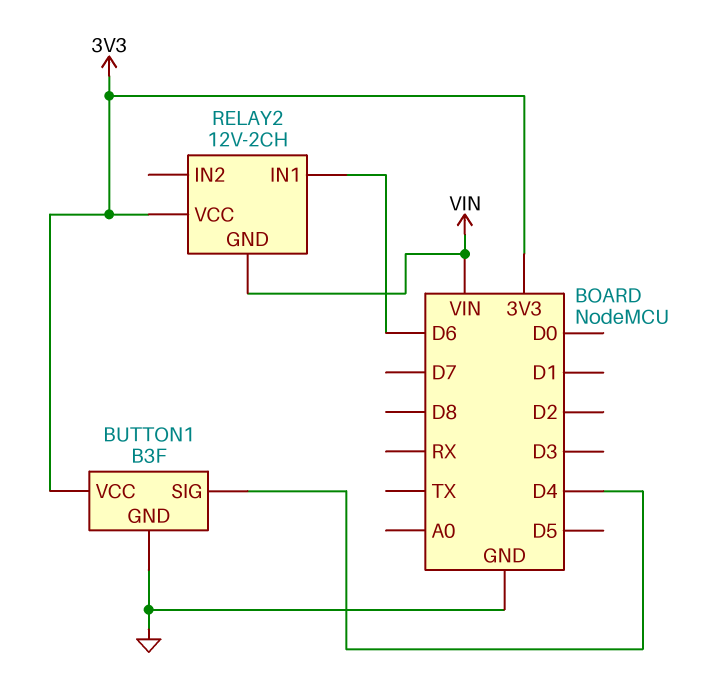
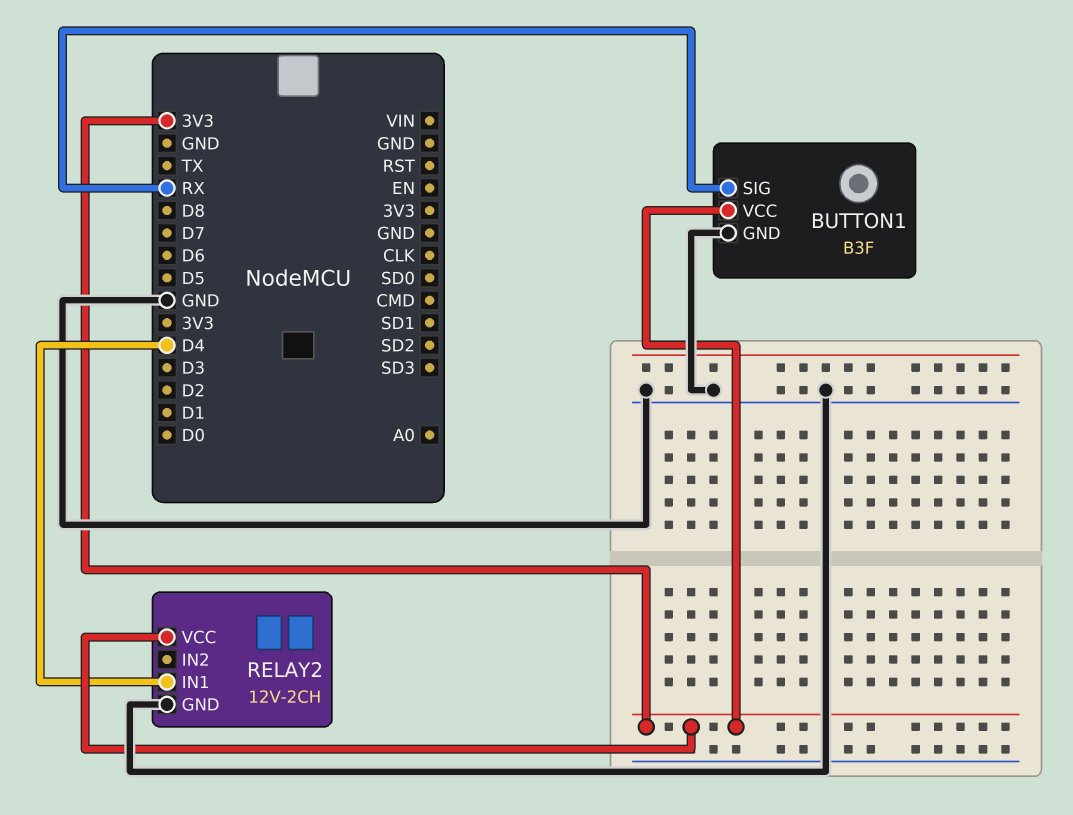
BUTTON1 pin SIG: D4 -> RX
RELAY2 pin GND: VIN -> GND
RELAY2 pin IN1: D6 -> D4

